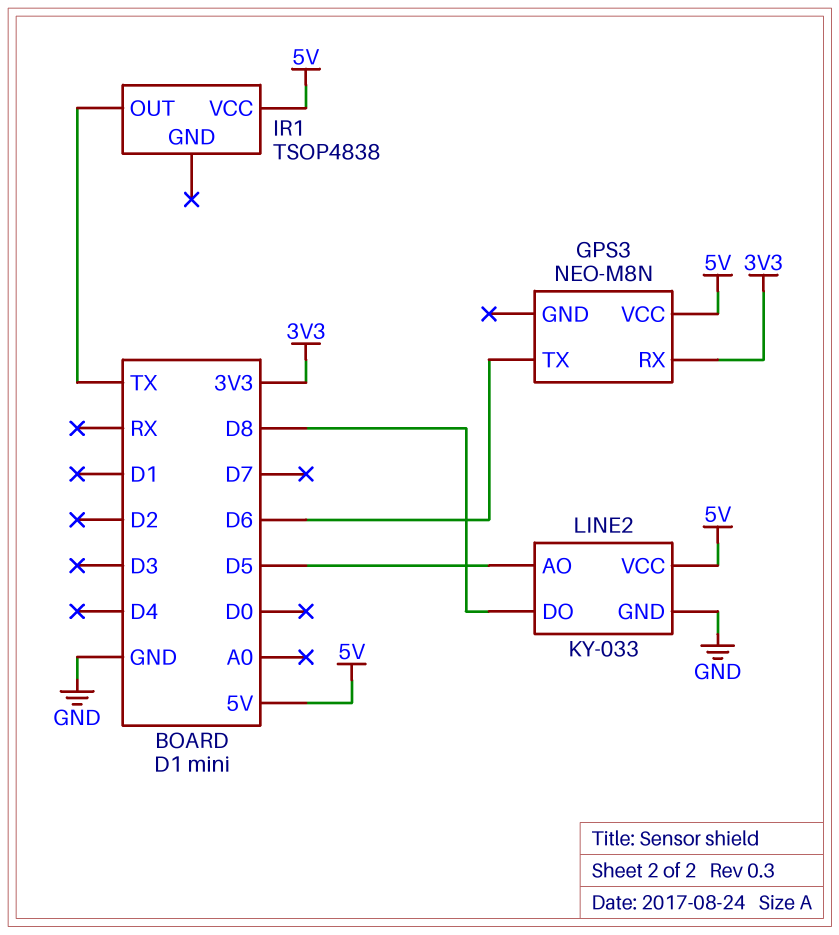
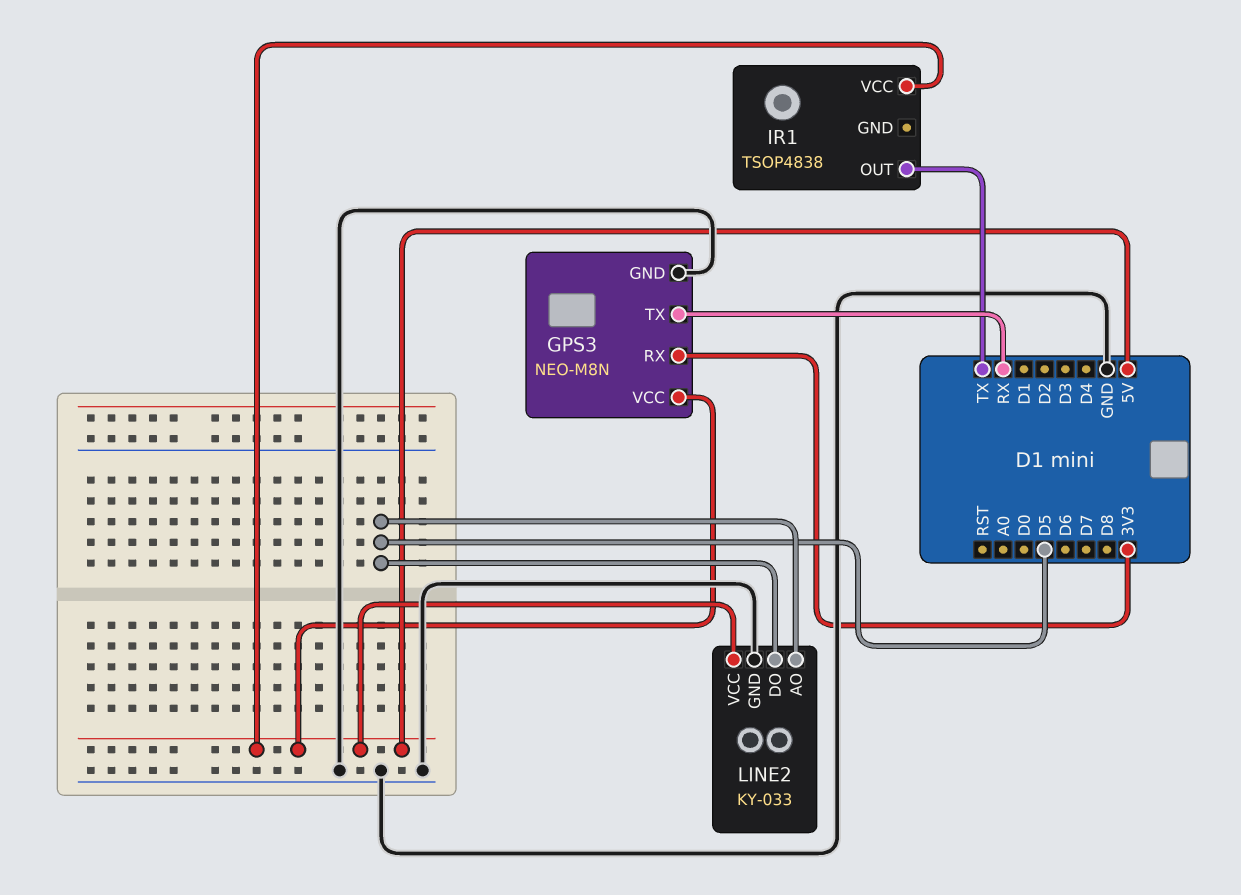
GPS3 pin GND: none -> GND
GPS3 pin TX: D6 -> RX
LINE2 pin DO: D8 -> D5

